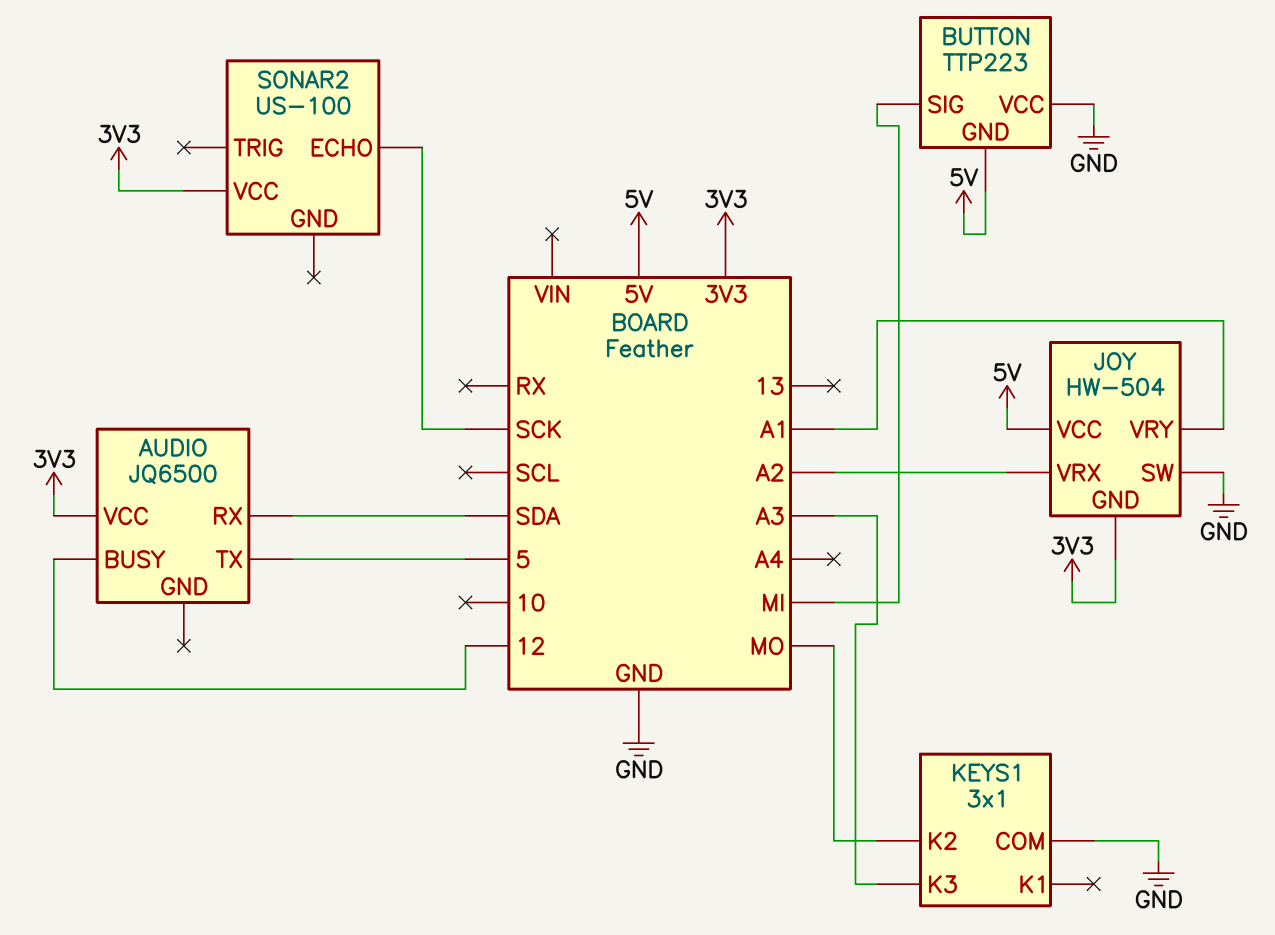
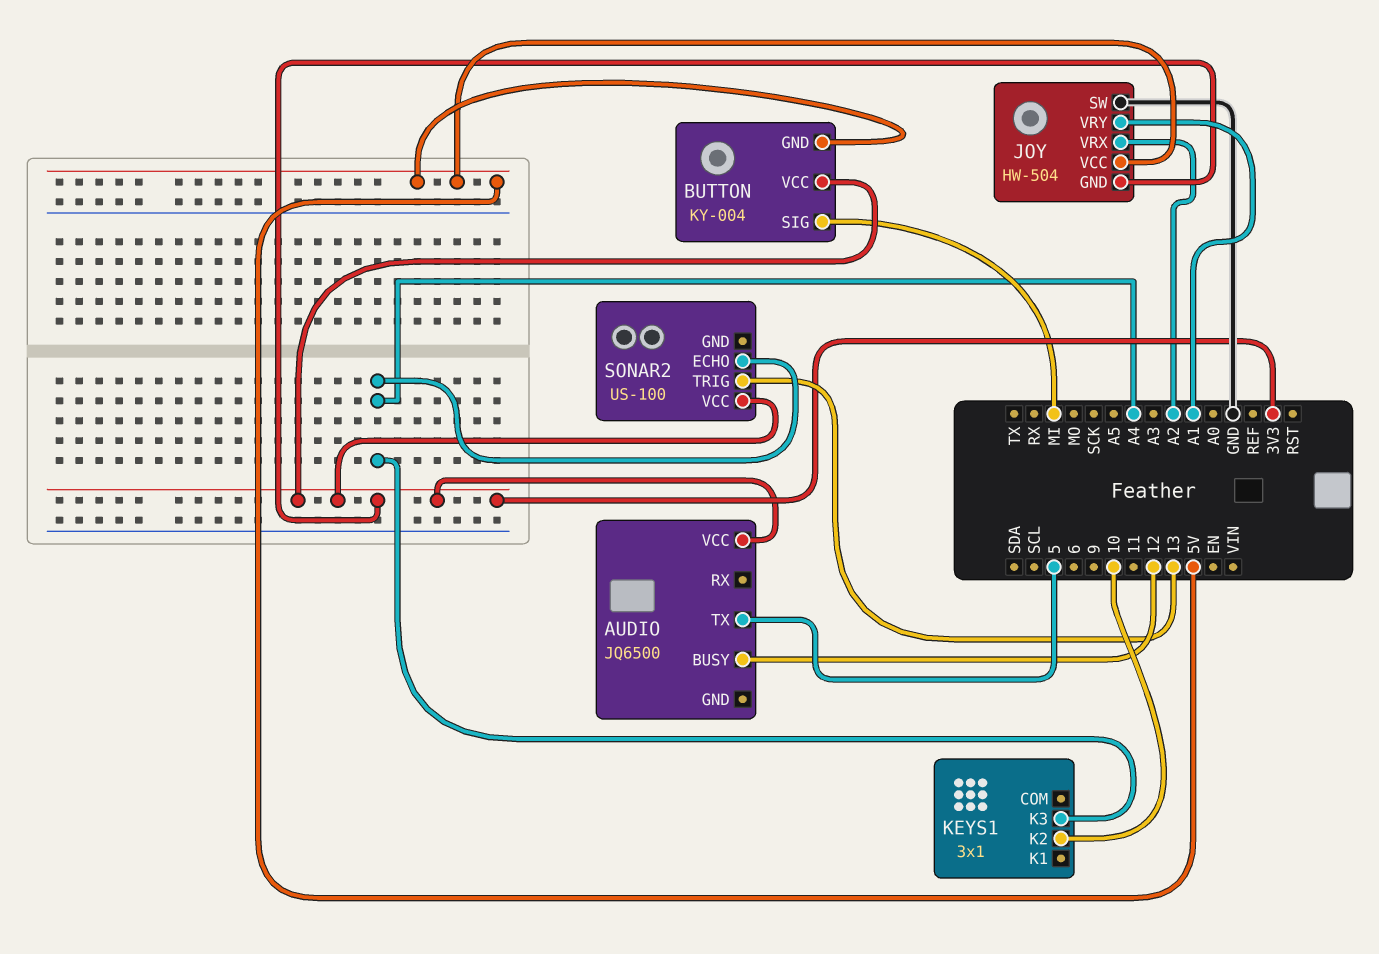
AUDIO pin RX: SDA -> none
BUTTON: TTP223 -> KY-004
BUTTON pin VCC: GND -> 3V3
KEYS1 pin COM: GND -> none
KEYS1 pin K2: MO -> 10
KEYS1 pin K3: A3 -> A4
SONAR2 pin ECHO: SCK -> A4
SONAR2 pin TRIG: none -> 13

